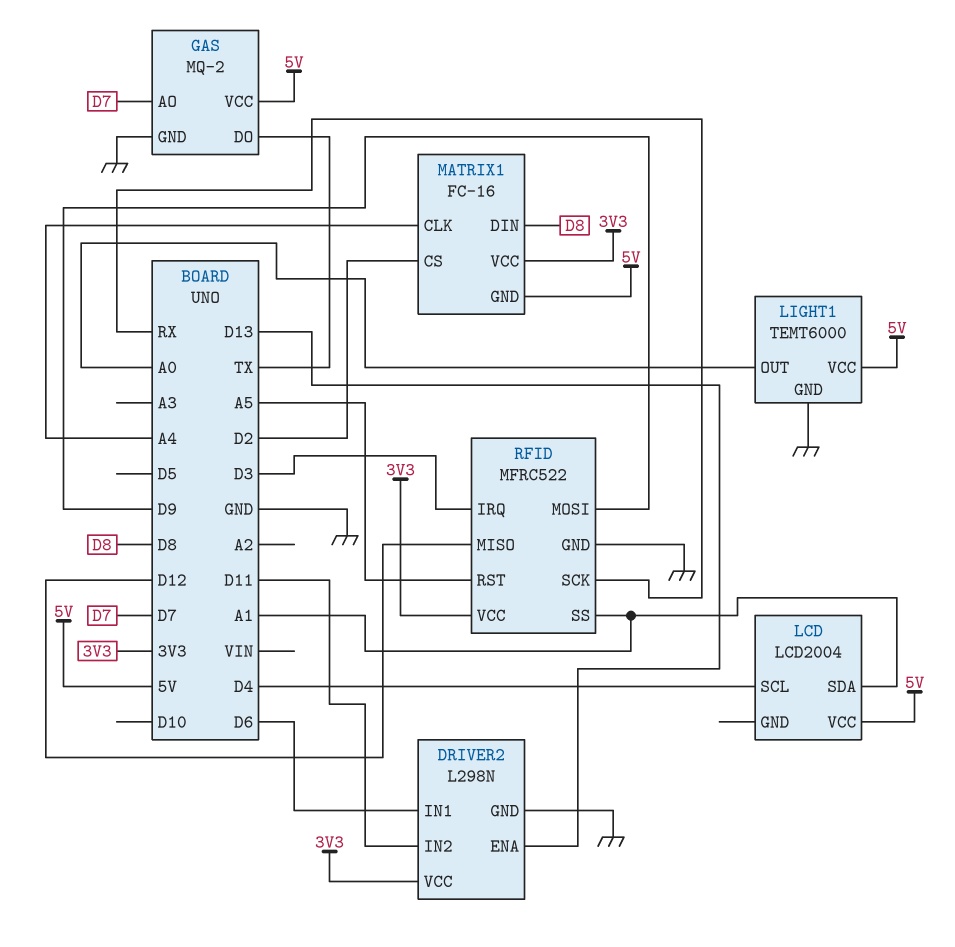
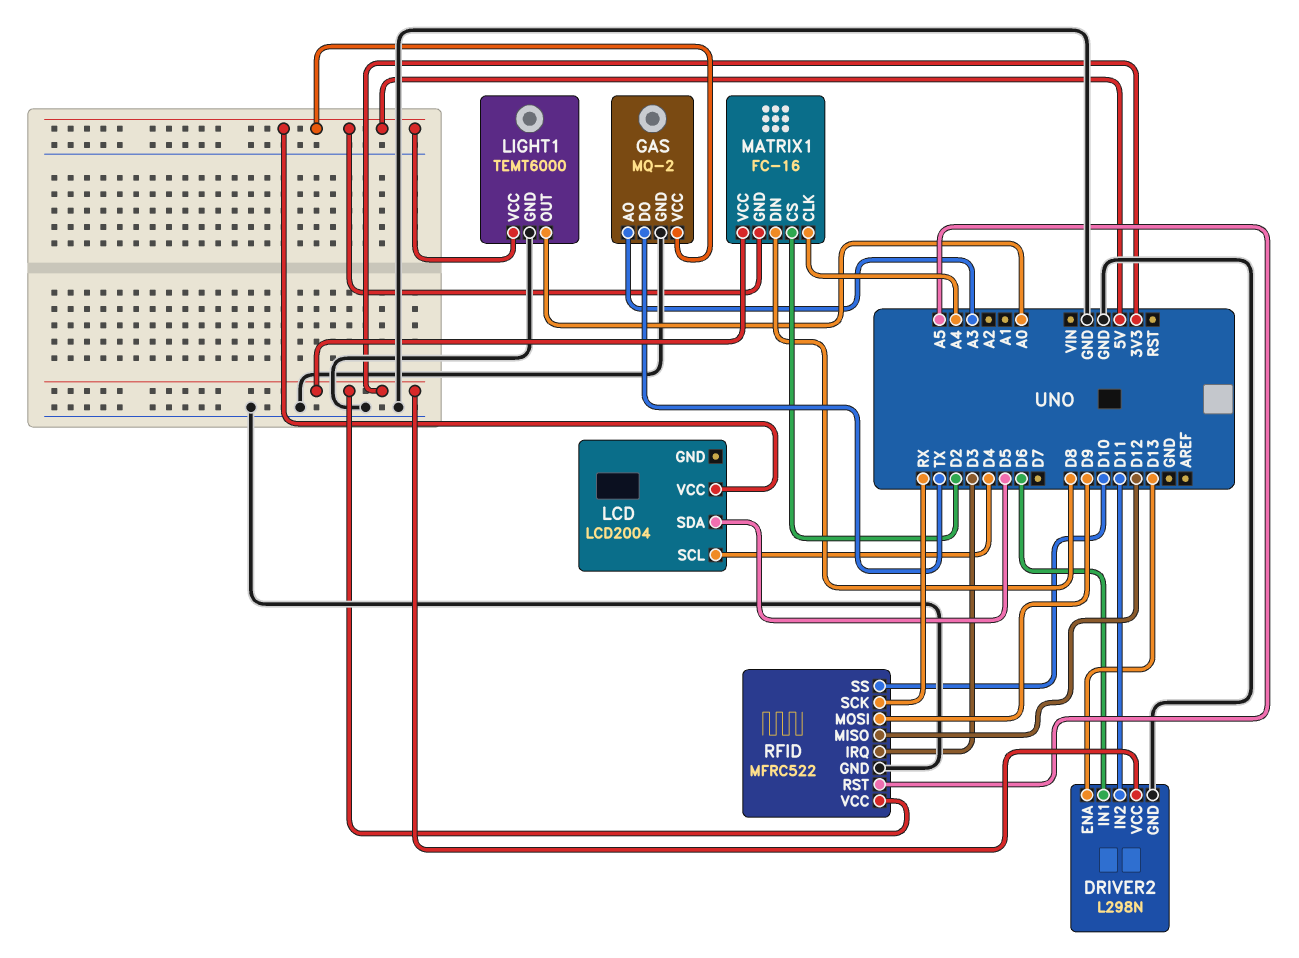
GAS pin AO: D7 -> A3
LCD pin SDA: A1 -> D5
RFID pin SS: A1 -> D10

